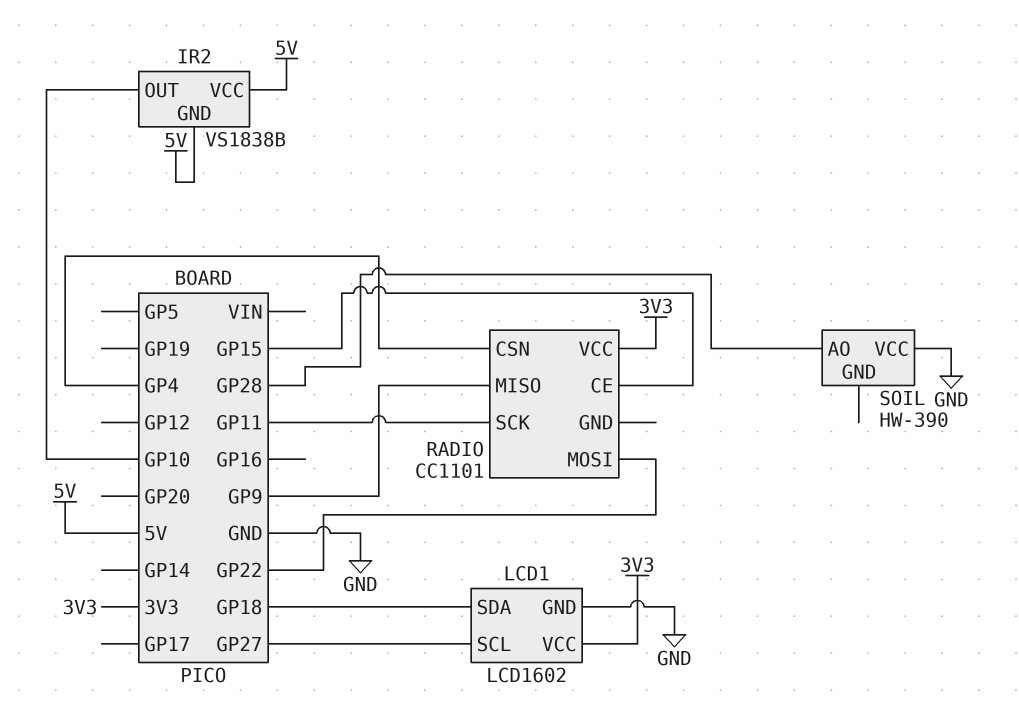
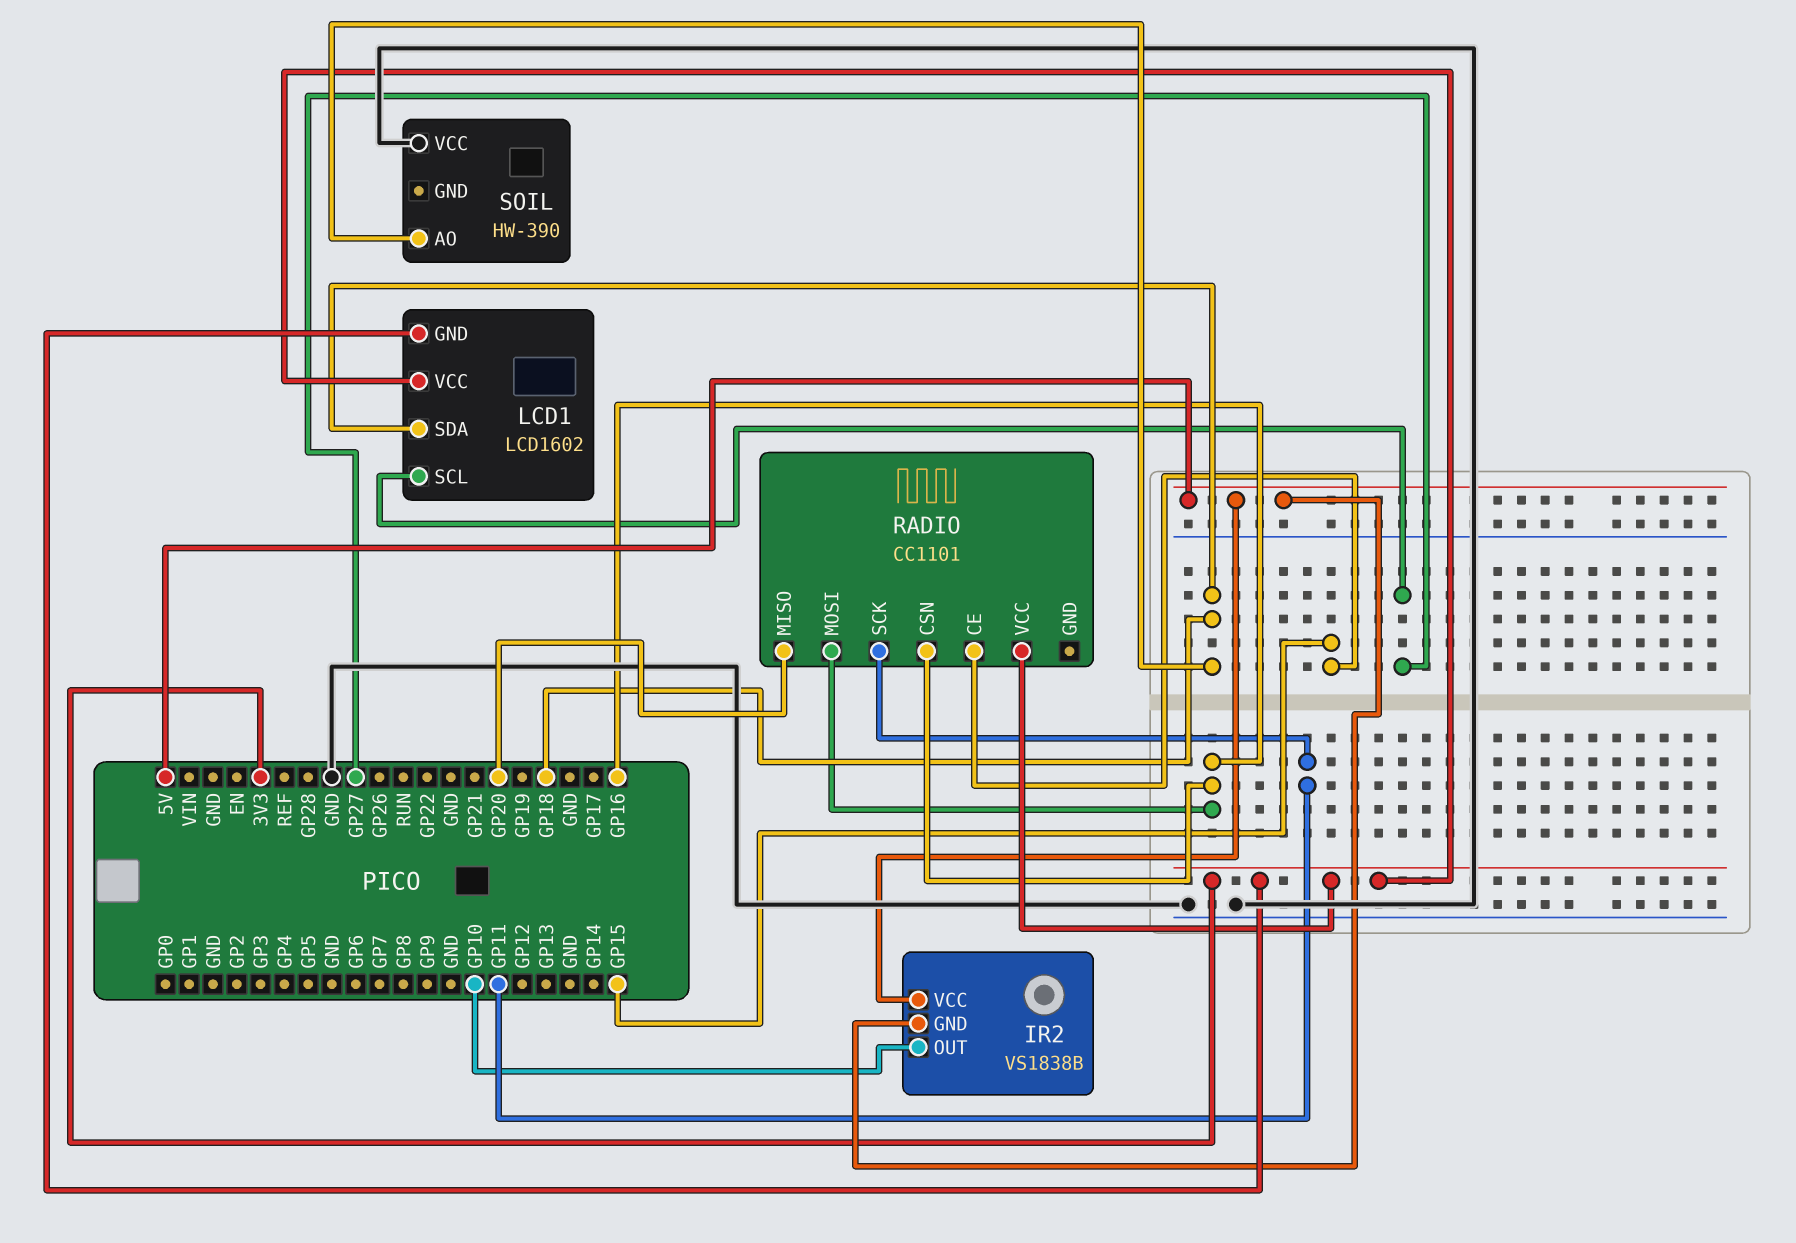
LCD1 pin GND: GND -> 3V3
RADIO pin CSN: GP4 -> GP16
RADIO pin MISO: GP9 -> GP20
RADIO pin MOSI: GP22 -> GP16
SOIL pin AO: GP28 -> GP18

